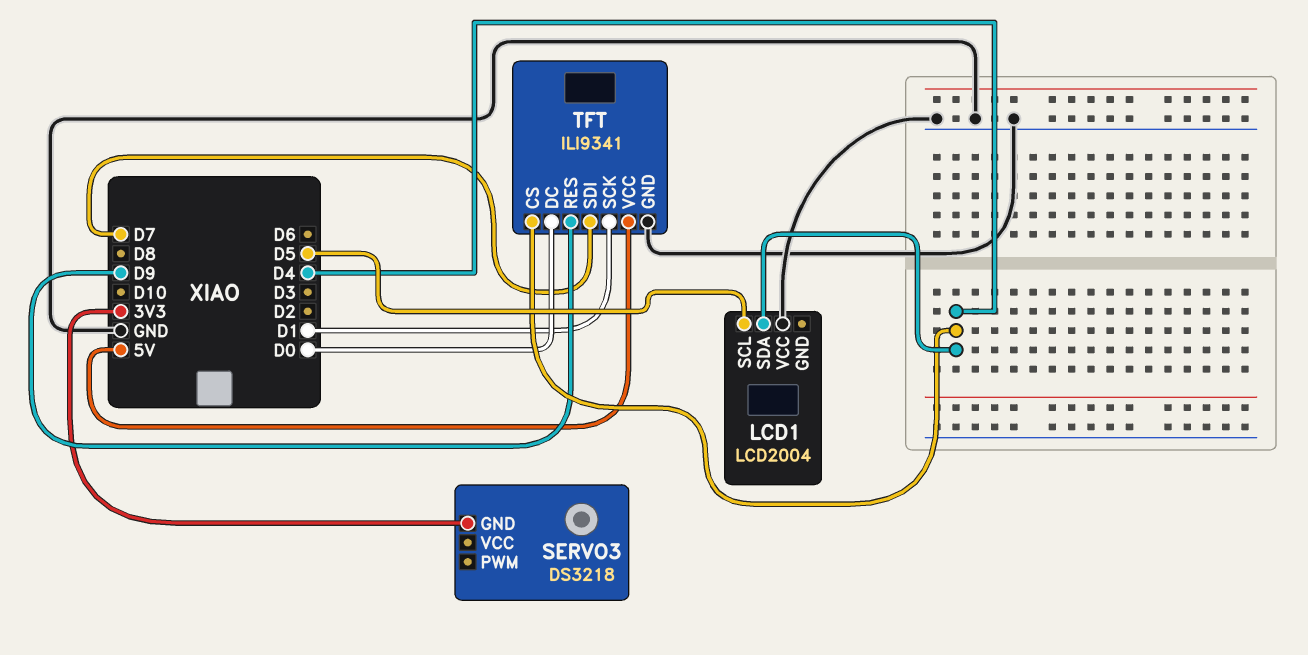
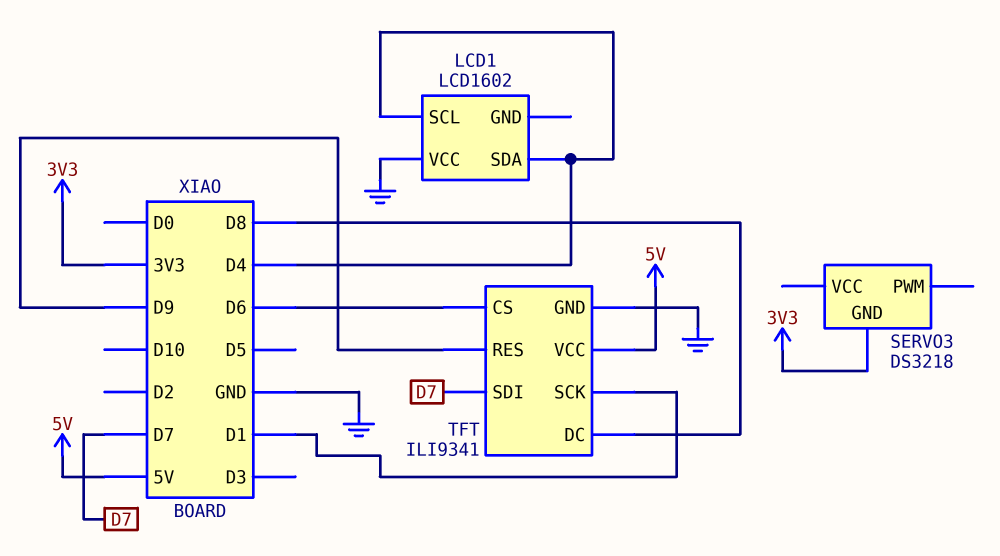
LCD1: LCD2004 -> LCD1602
LCD1 pin SCL: D5 -> D4
TFT pin CS: D4 -> D6
TFT pin DC: D0 -> D8

